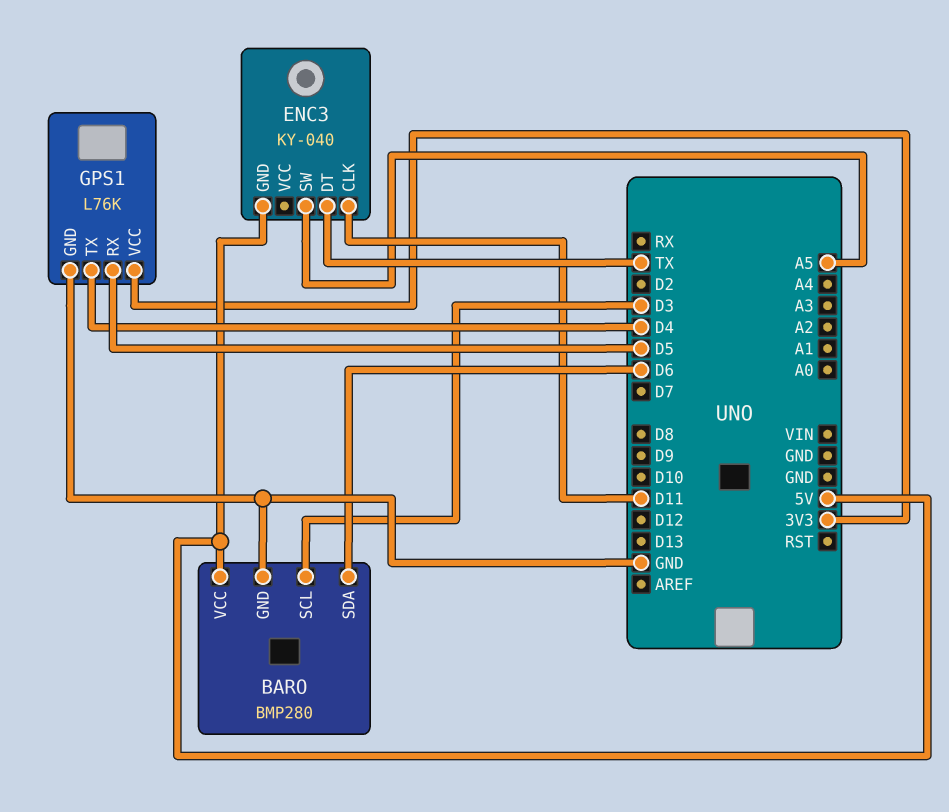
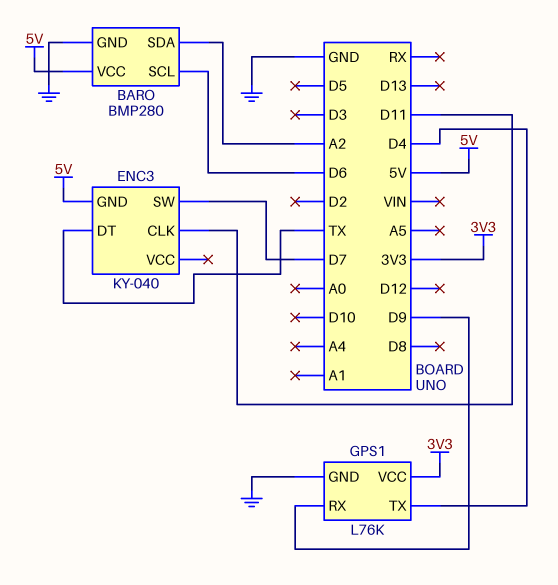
BARO pin SCL: D3 -> D6
BARO pin SDA: D6 -> A2
ENC3 pin SW: A5 -> D7
GPS1 pin RX: D5 -> D9

